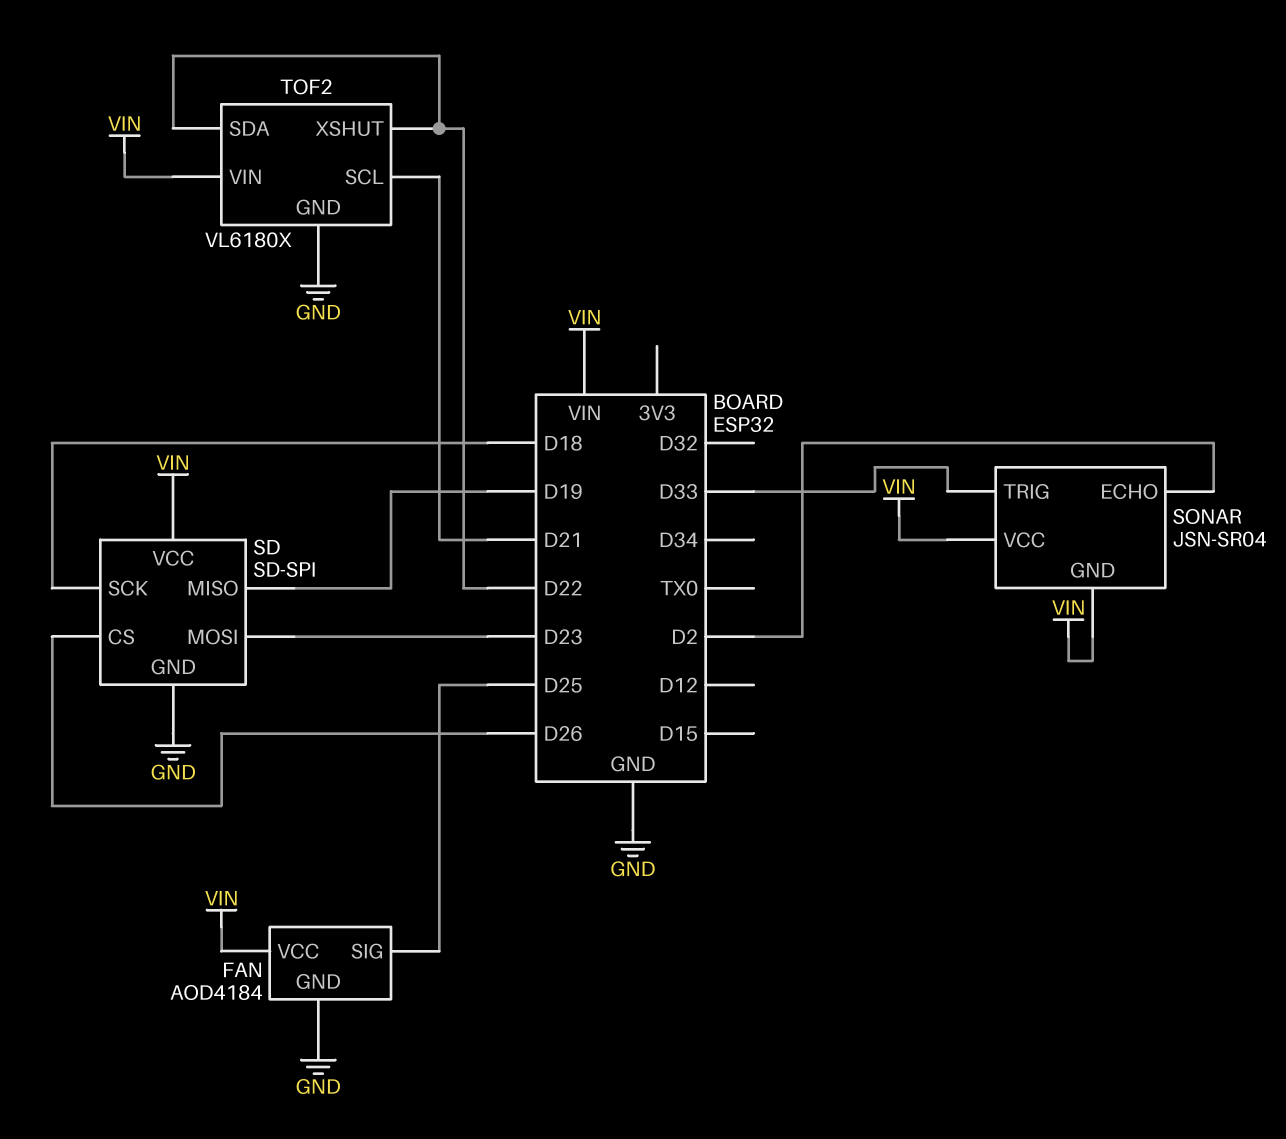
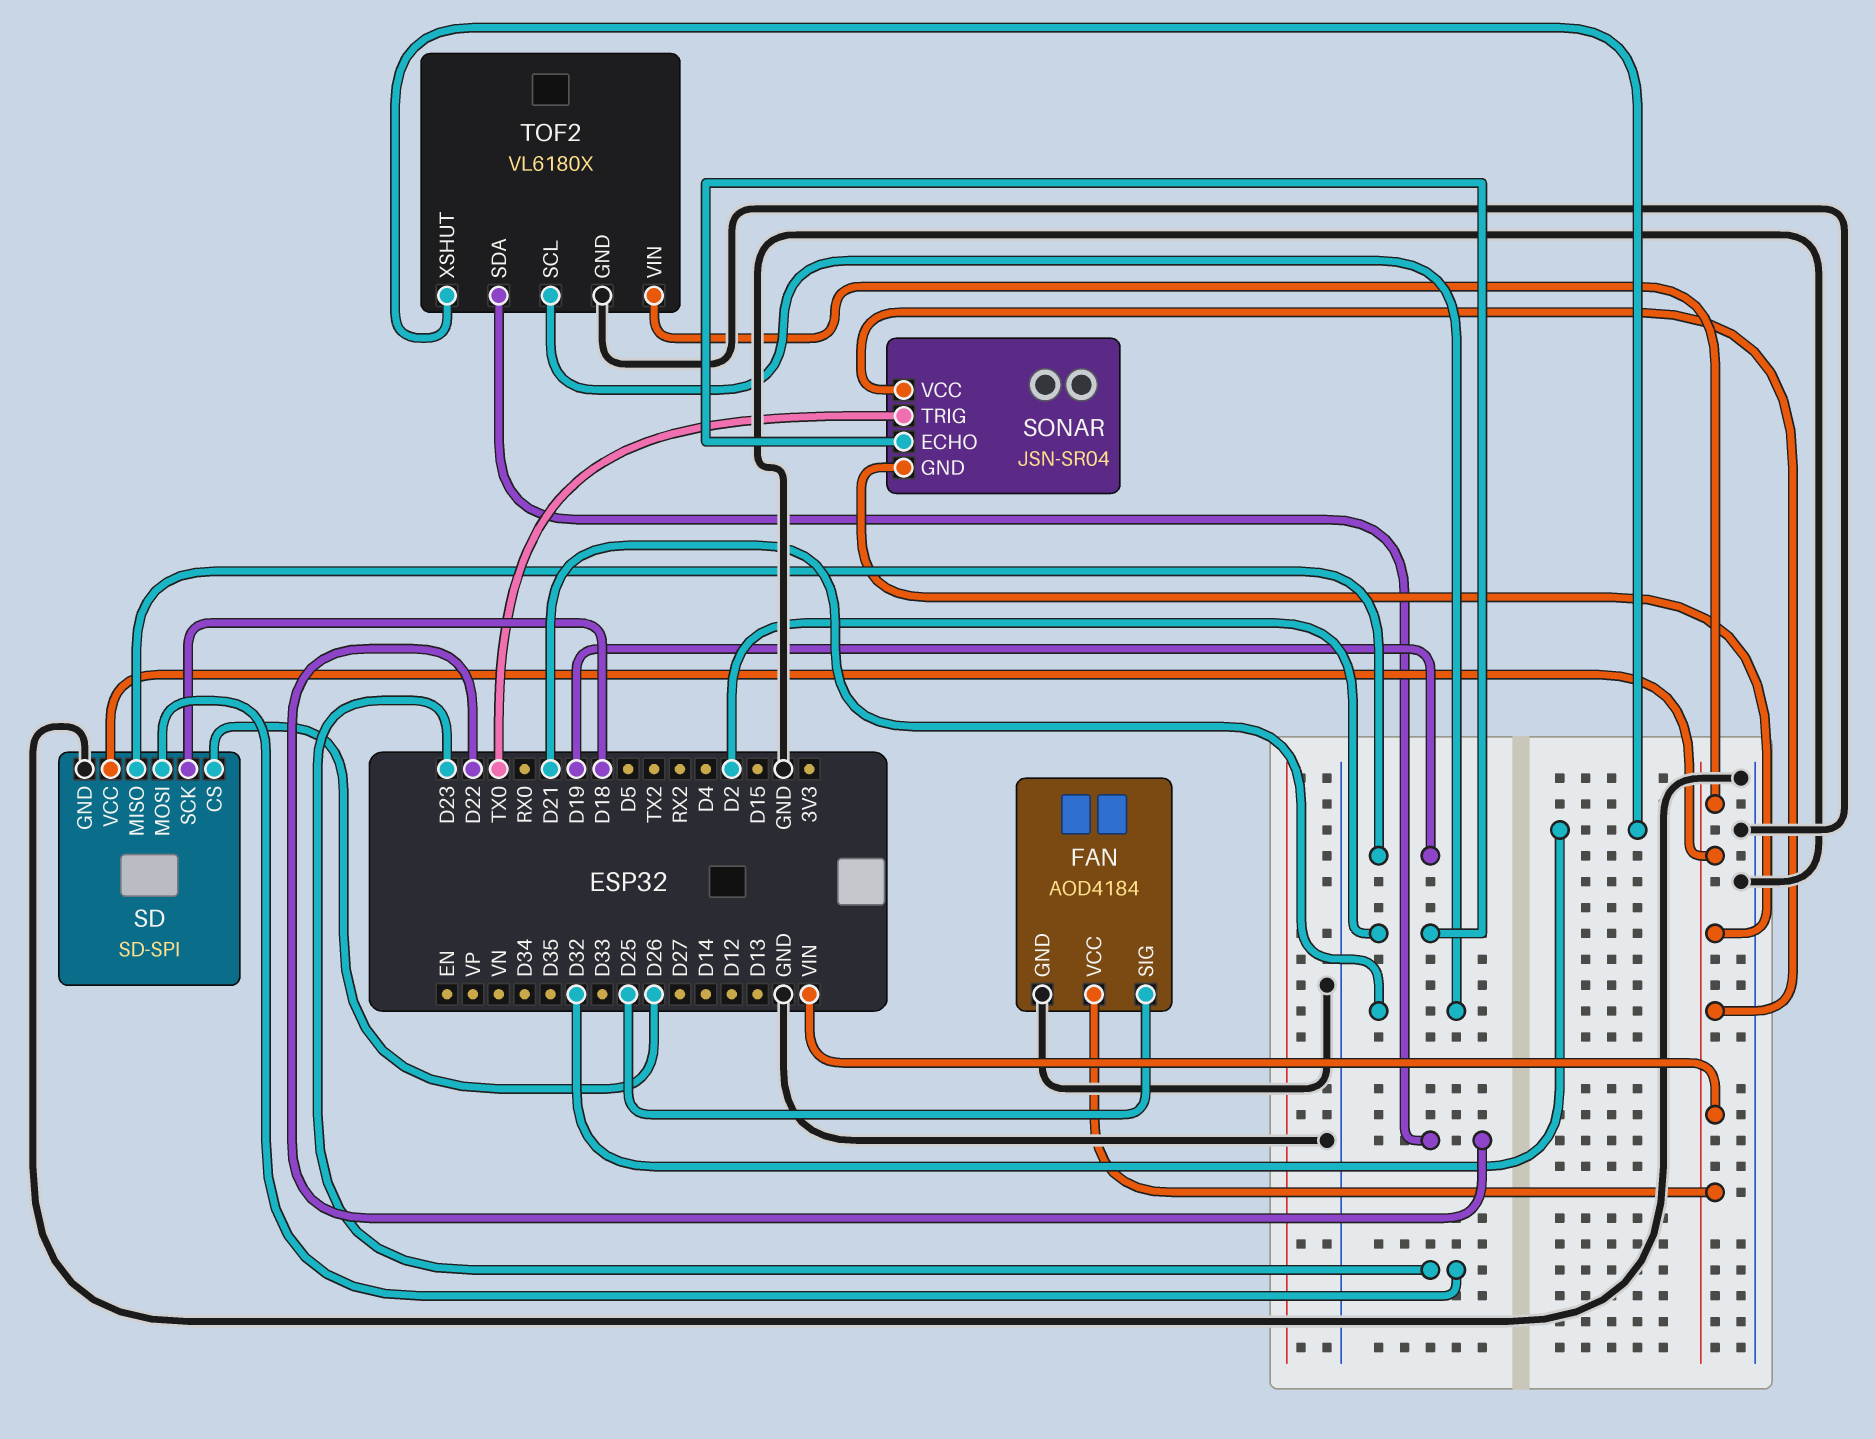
SONAR pin TRIG: D33 -> TX0
TOF2 pin XSHUT: D22 -> D32

